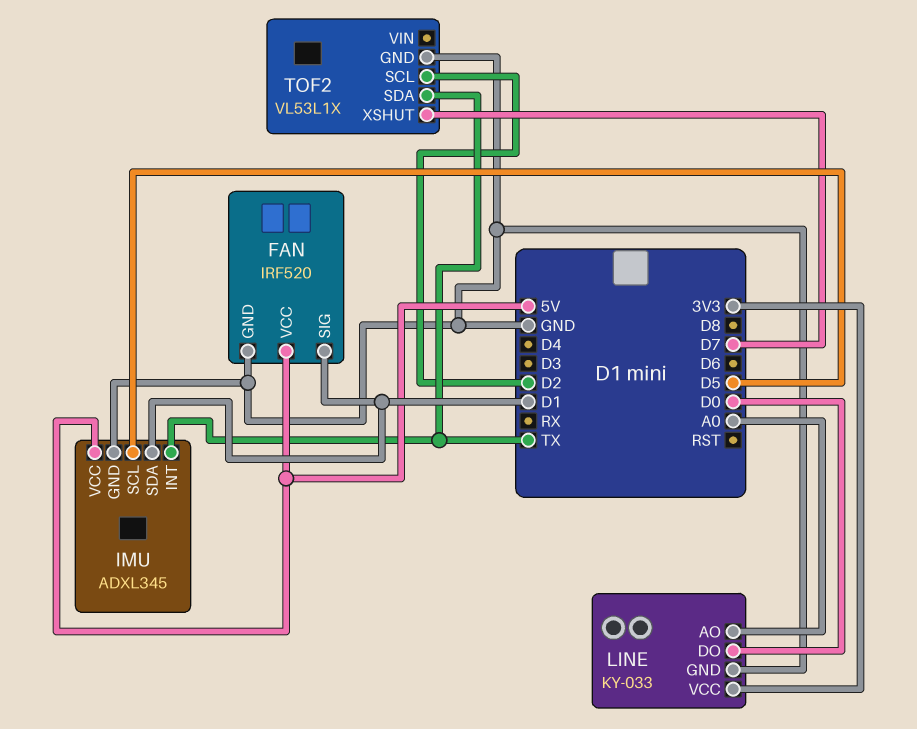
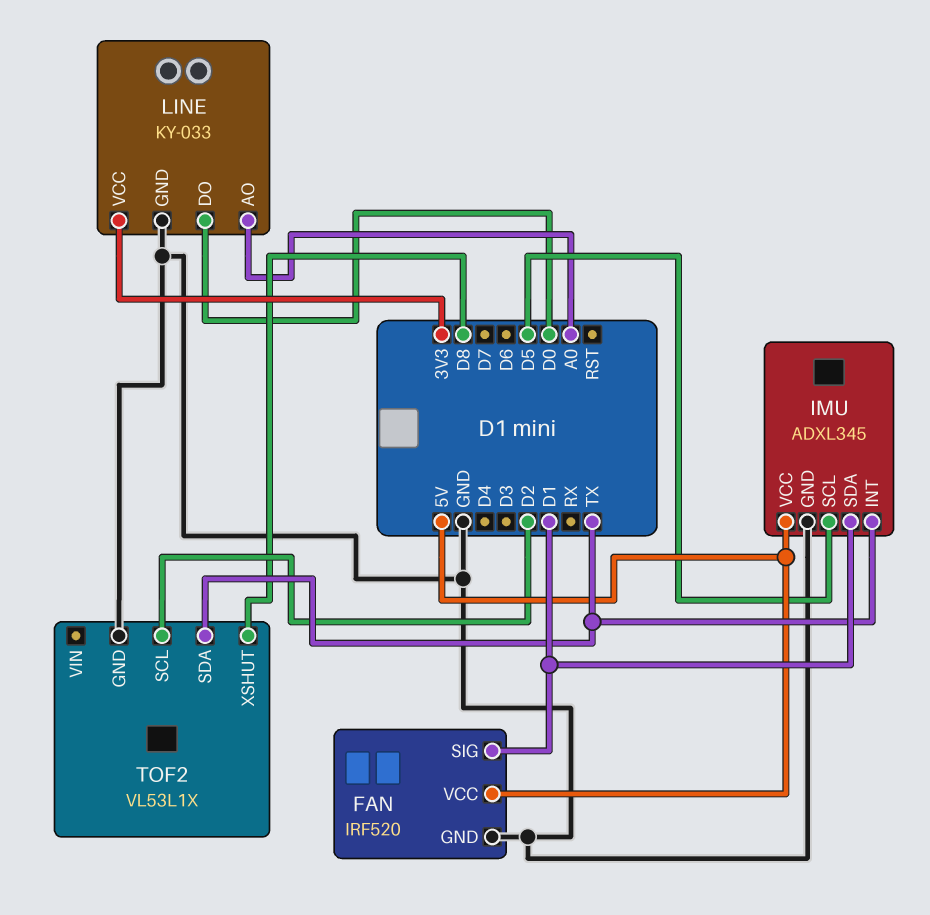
TOF2 pin XSHUT: D7 -> D8

